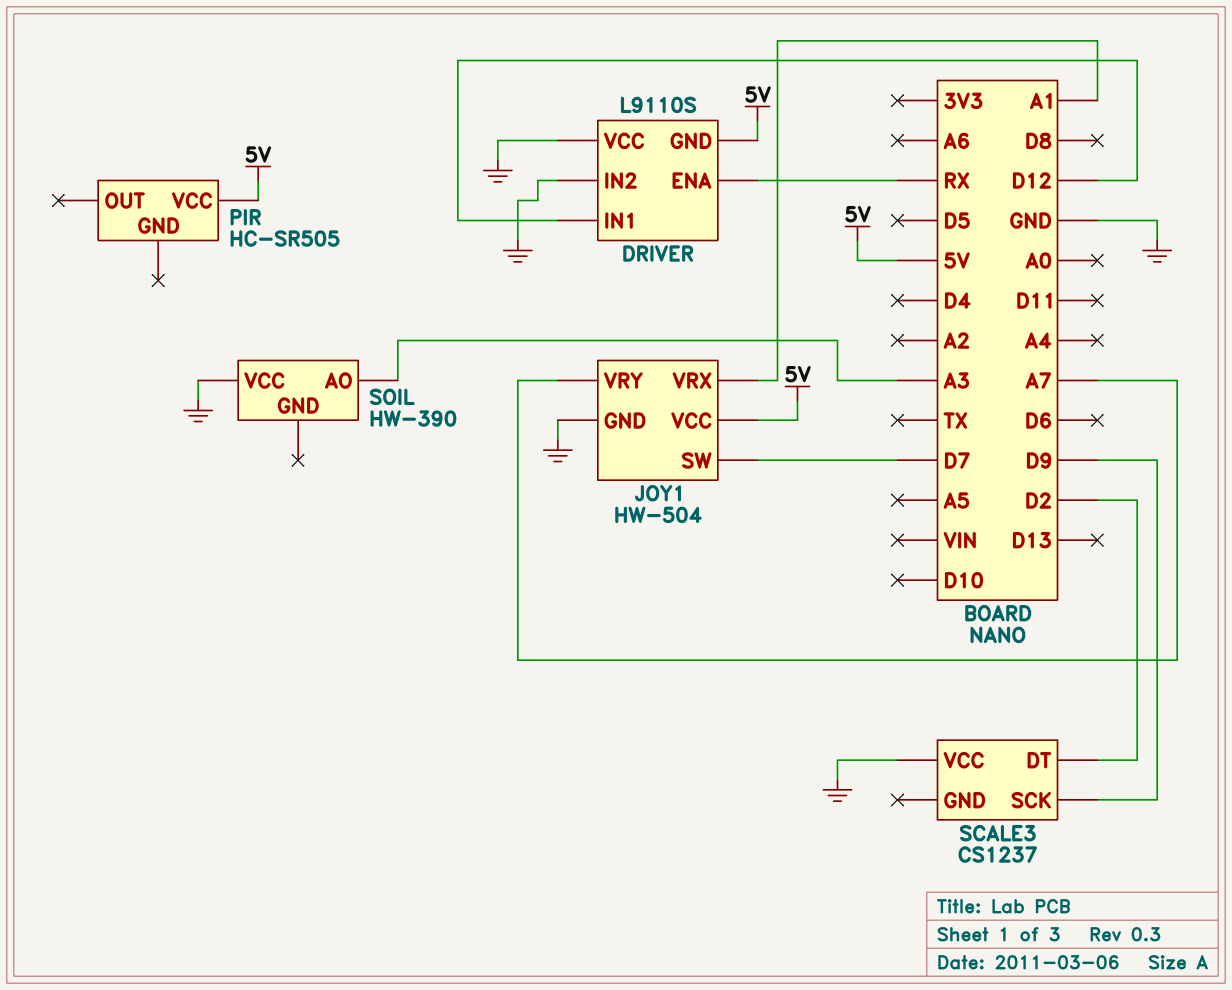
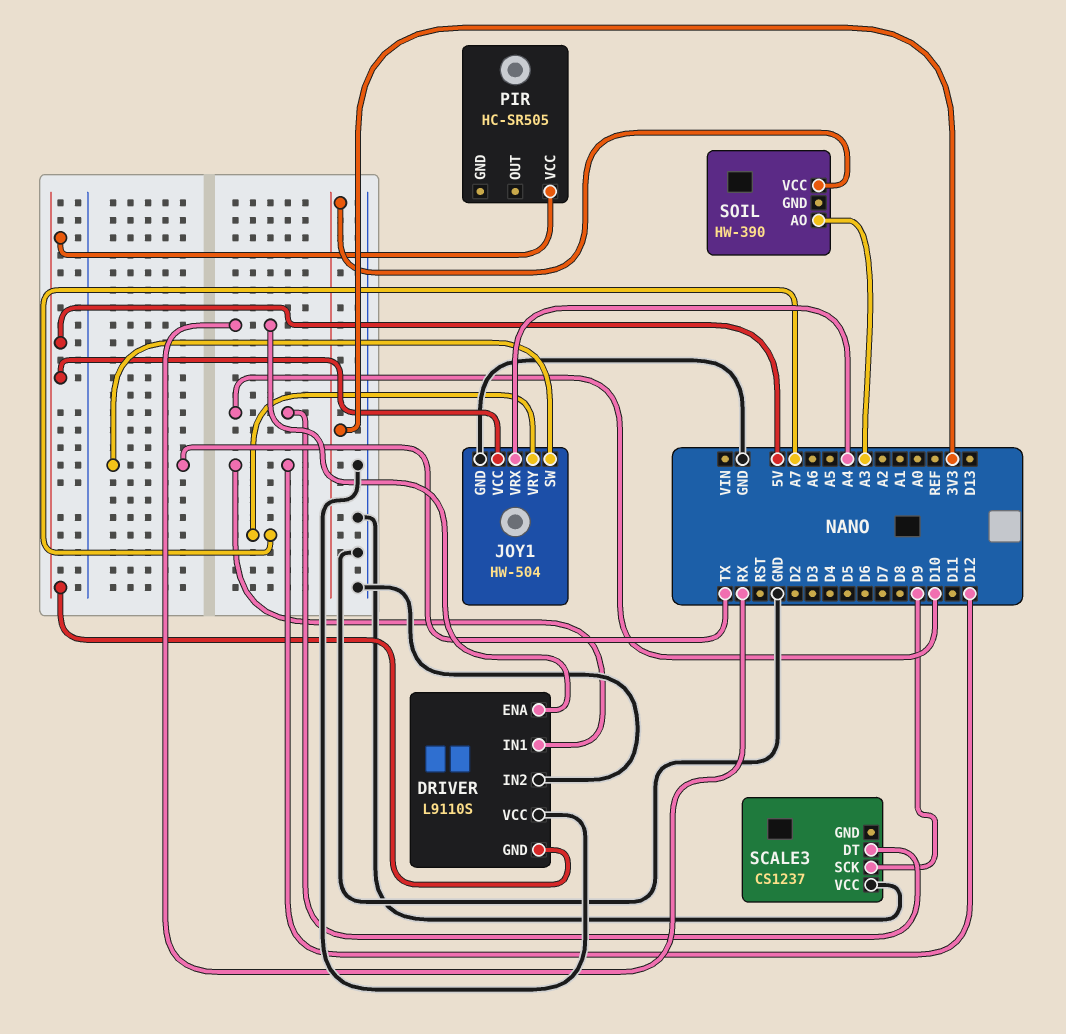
JOY1 pin SW: D7 -> TX
JOY1 pin VRX: A1 -> A4
SCALE3 pin DT: D2 -> D10
SOIL pin VCC: GND -> 3V3

